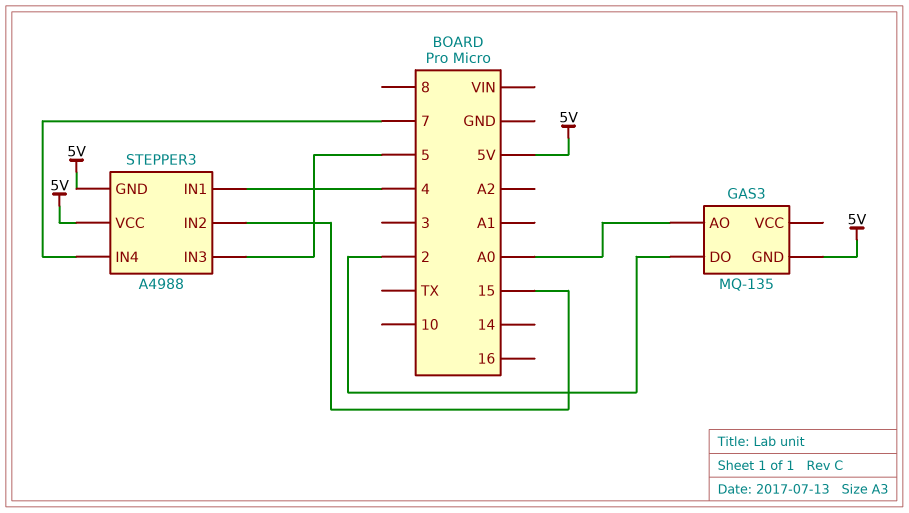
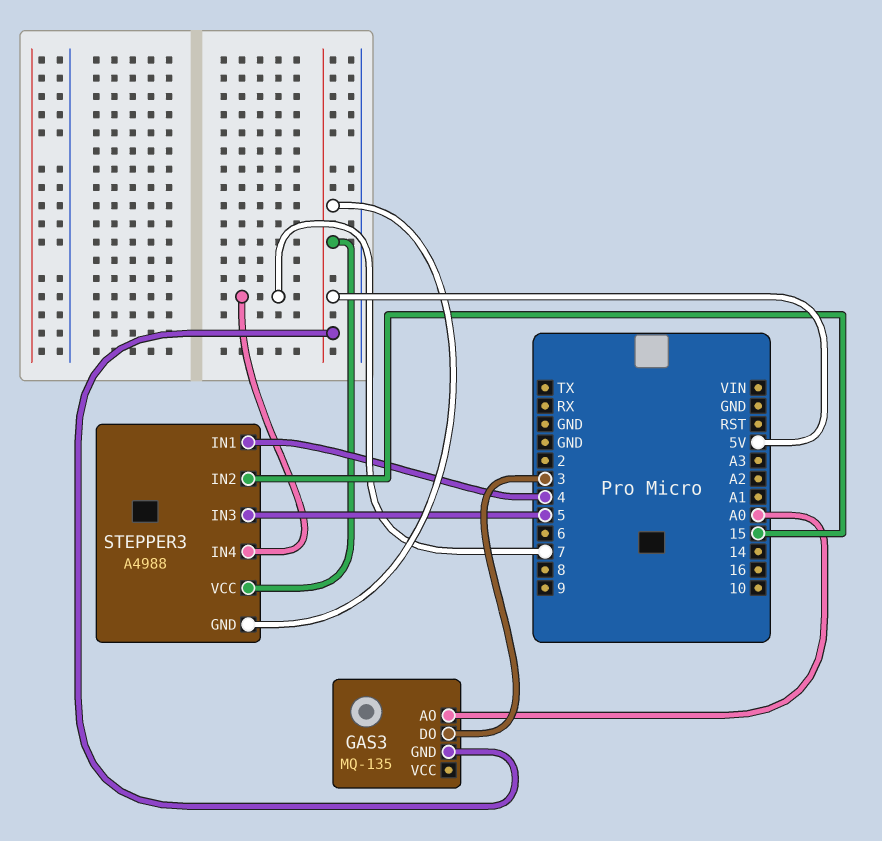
GAS3 pin DO: 2 -> 3

